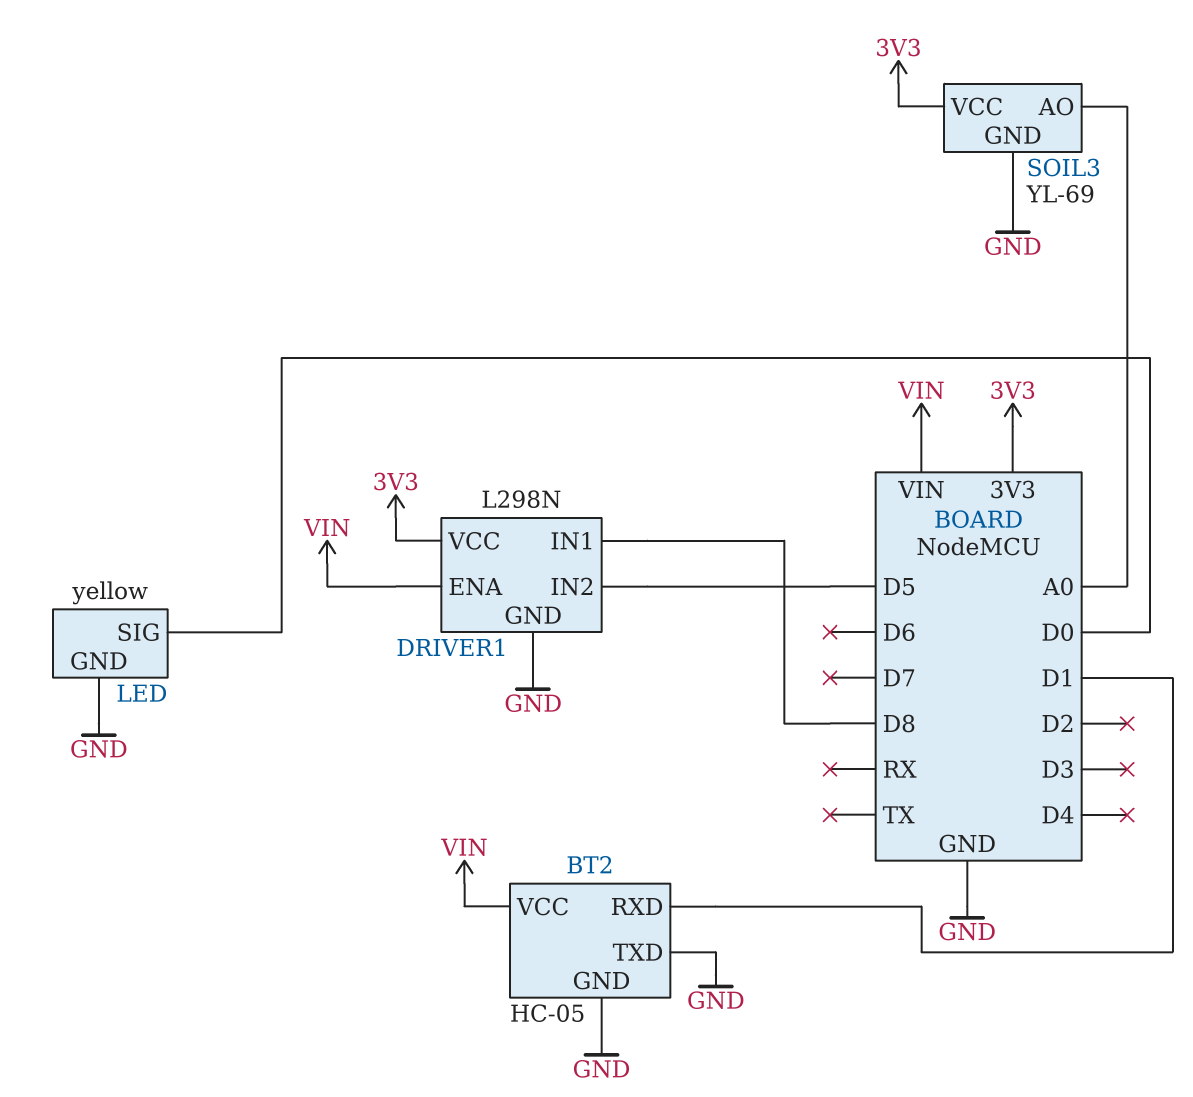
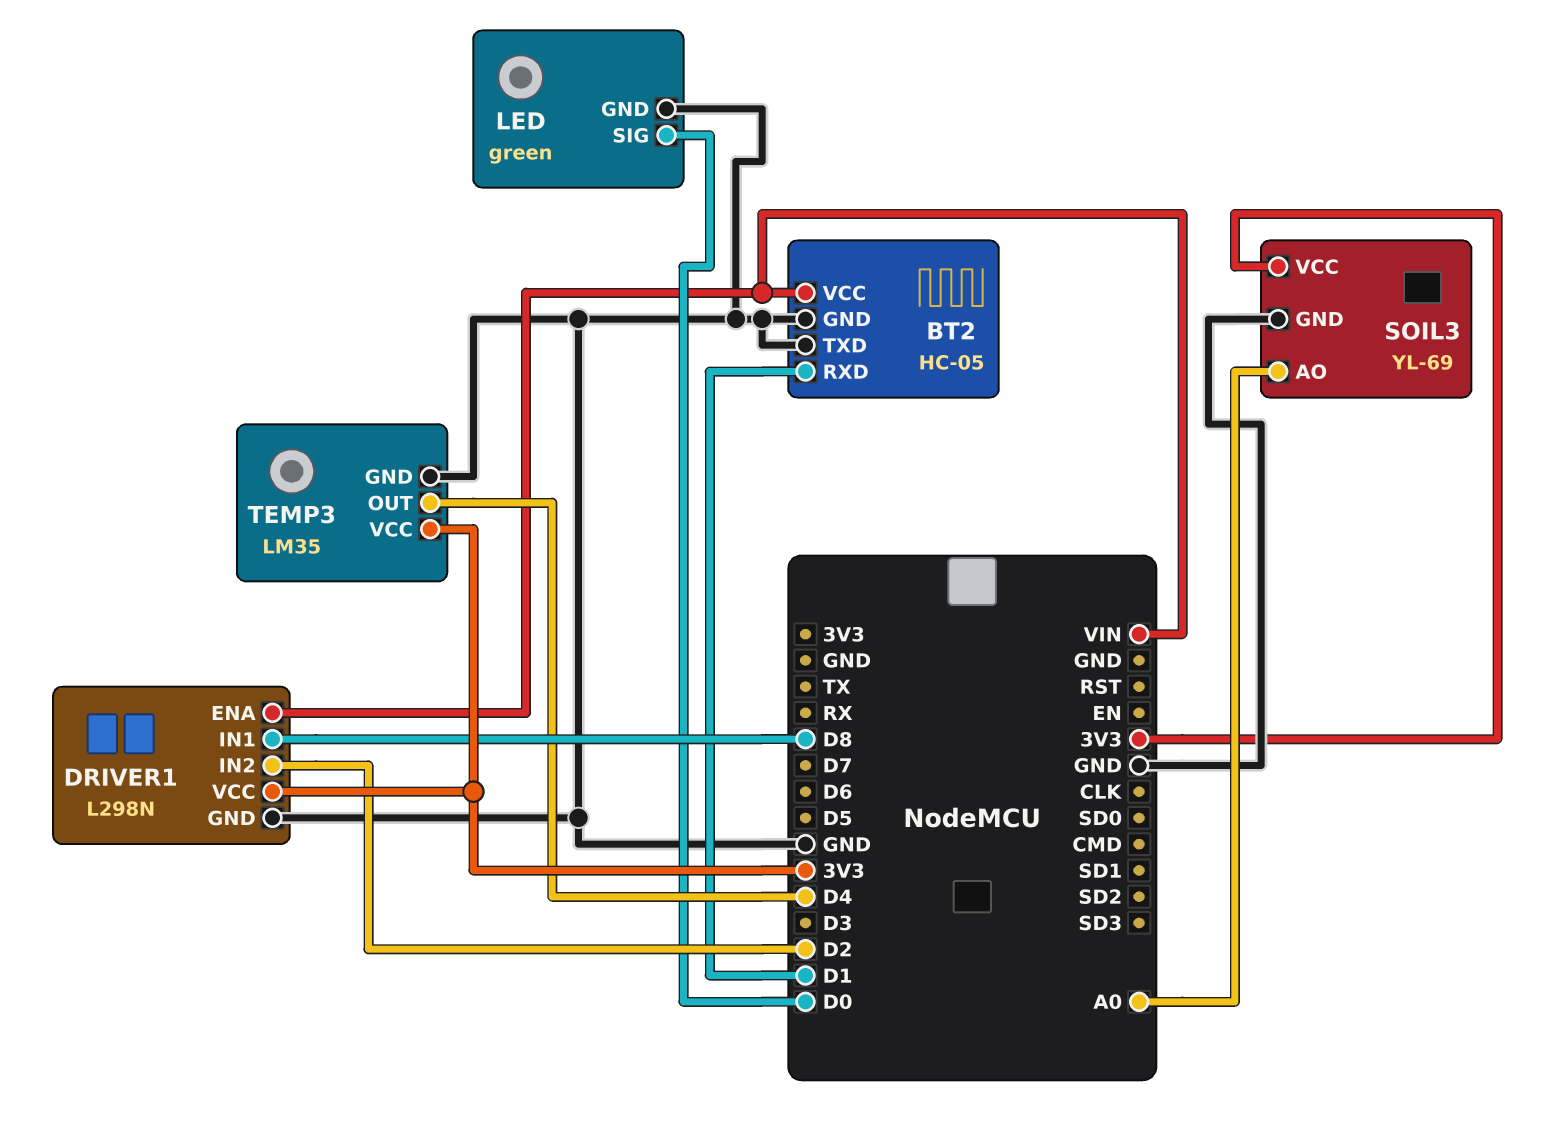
DRIVER1 pin IN2: D5 -> D2
LED: yellow -> green
TEMP3: none -> LM35
TEMP3 pin GND: none -> GND
TEMP3 pin OUT: none -> D4
TEMP3 pin VCC: none -> 3V3

